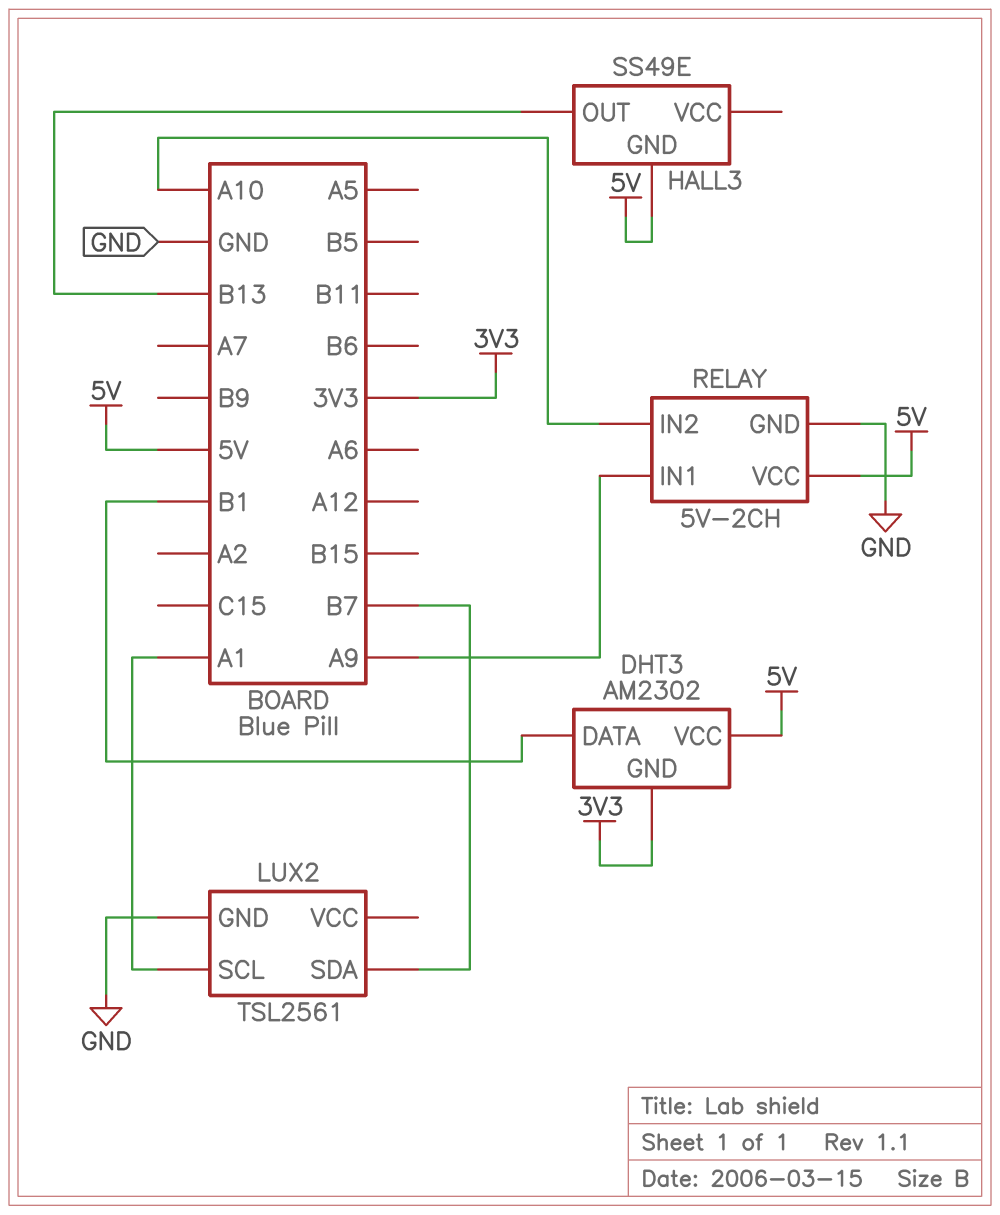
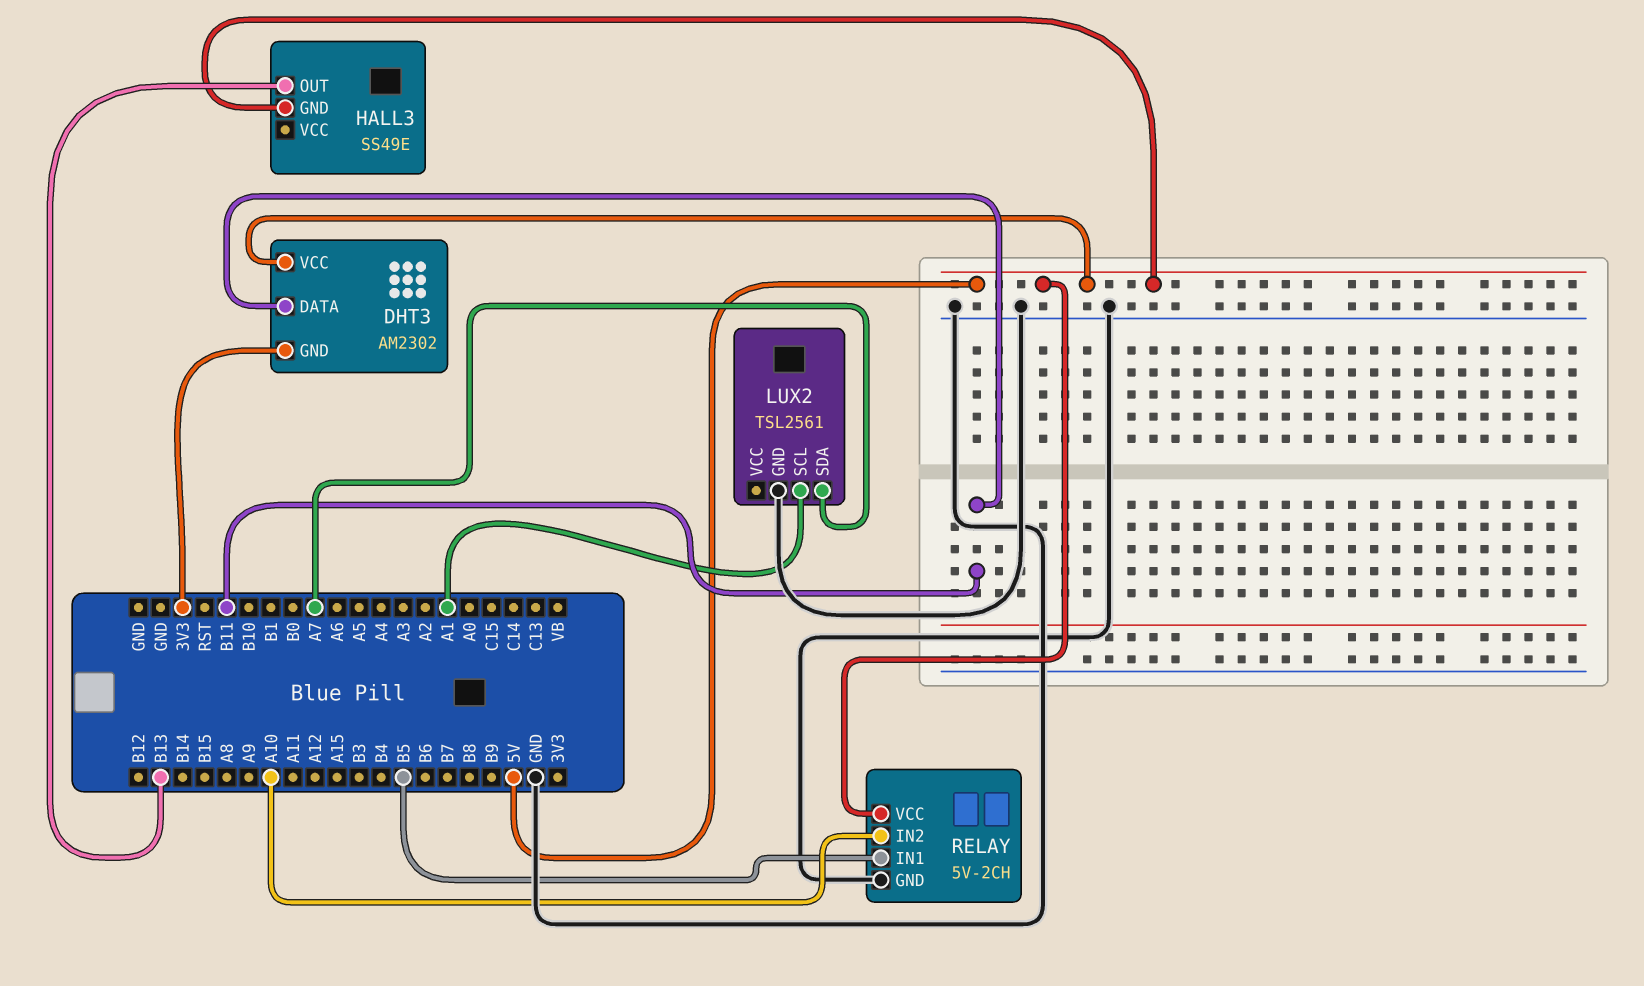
DHT3 pin DATA: B1 -> B11
LUX2 pin SDA: B7 -> A7
RELAY pin IN1: A9 -> B5

